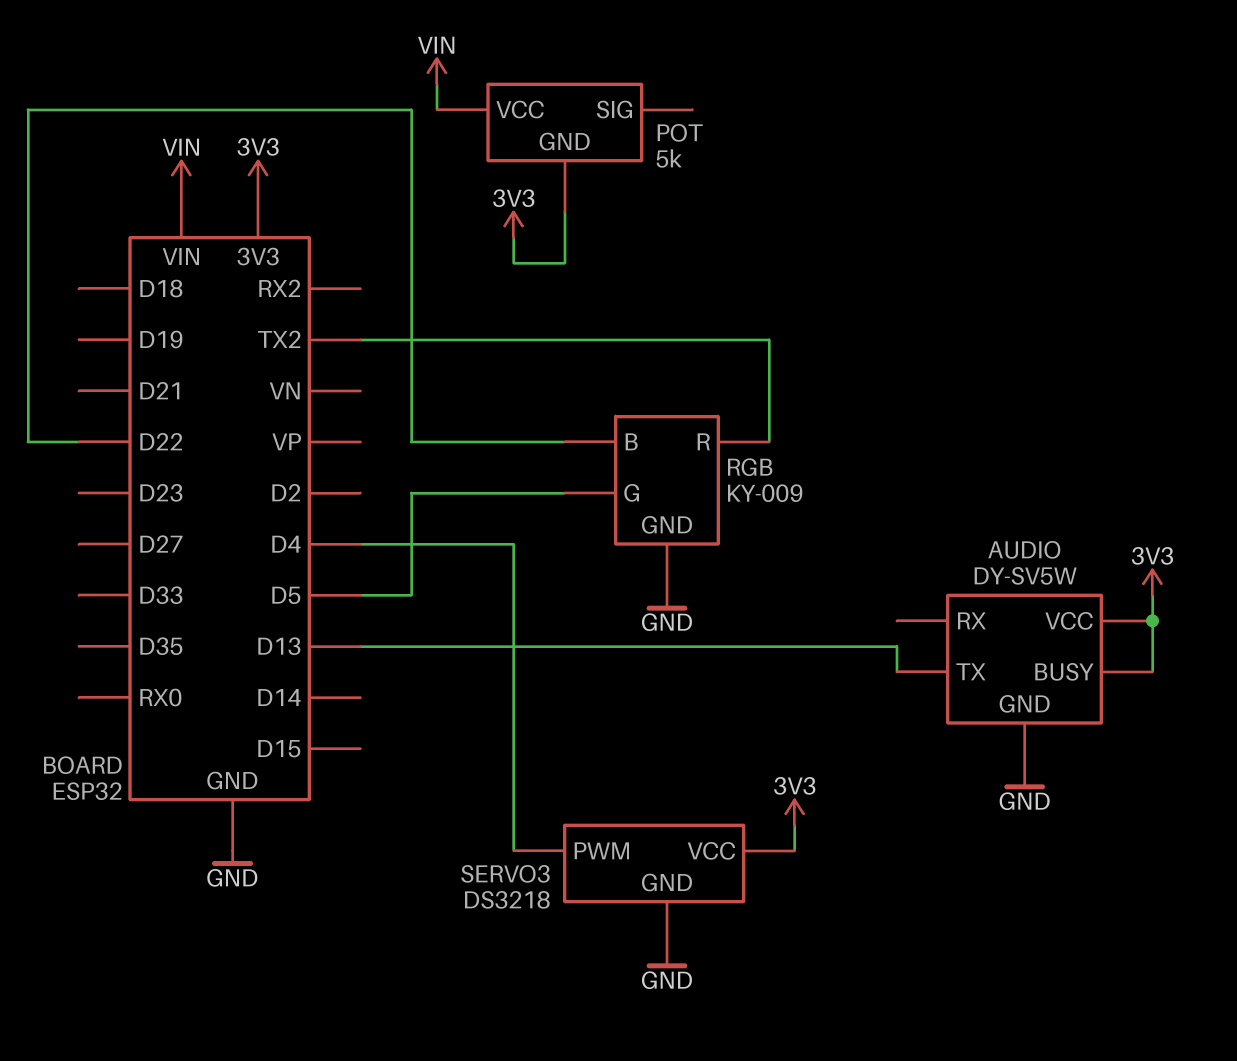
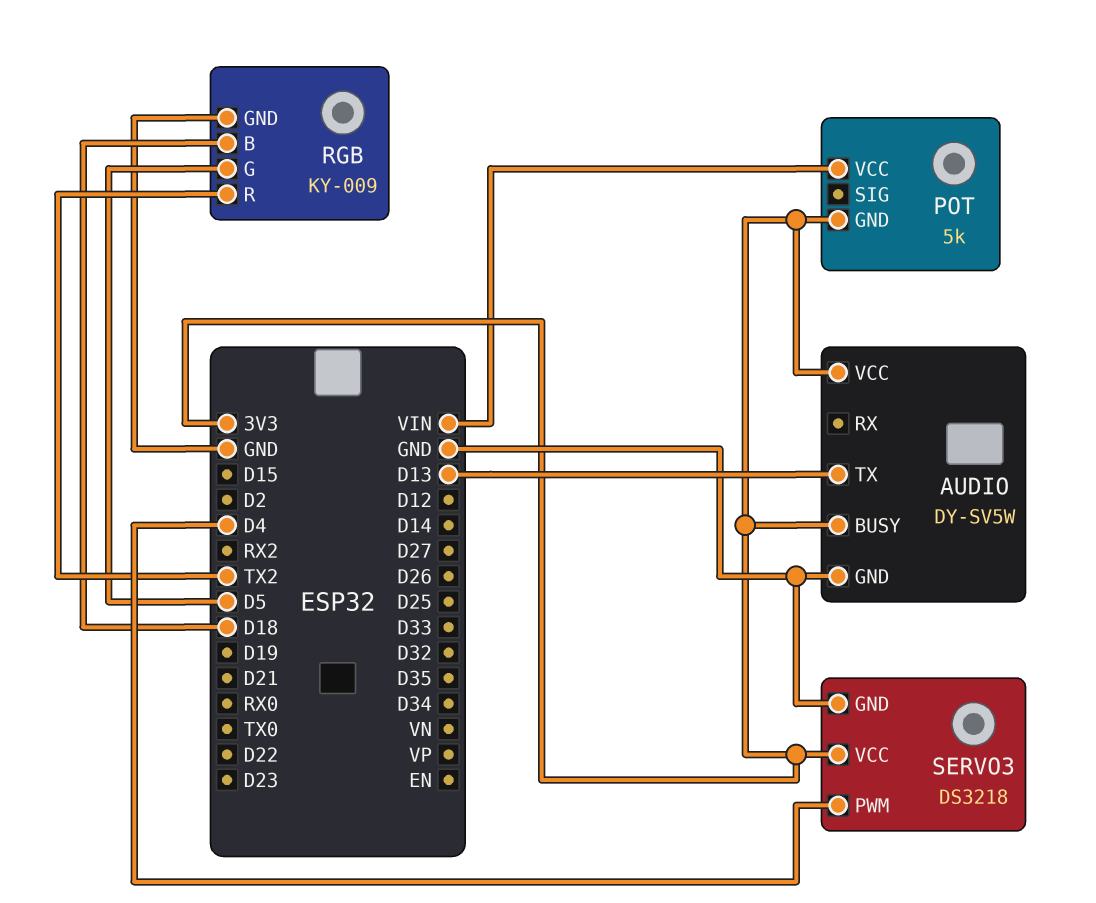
RGB pin B: D22 -> D18

